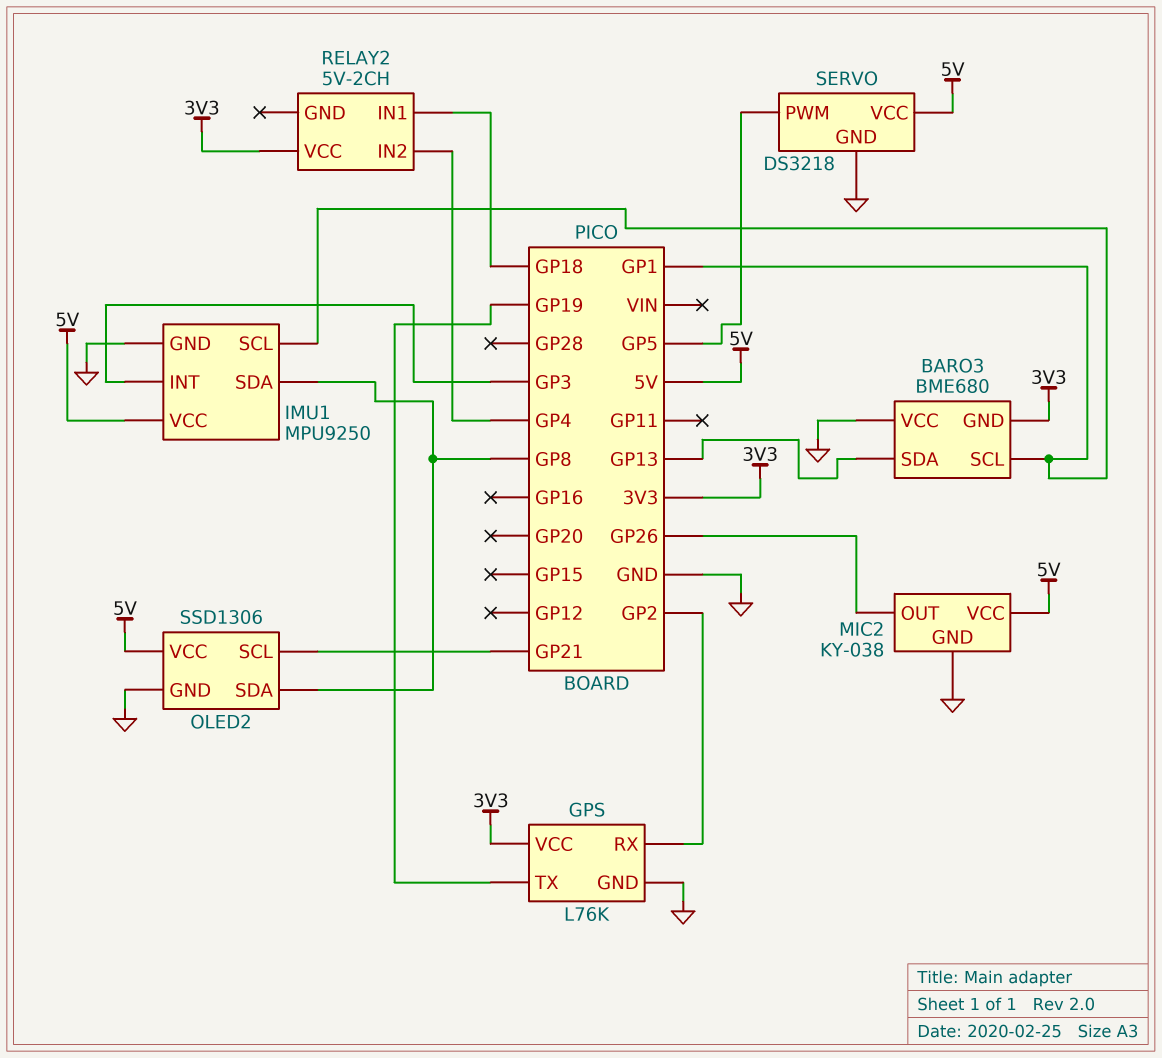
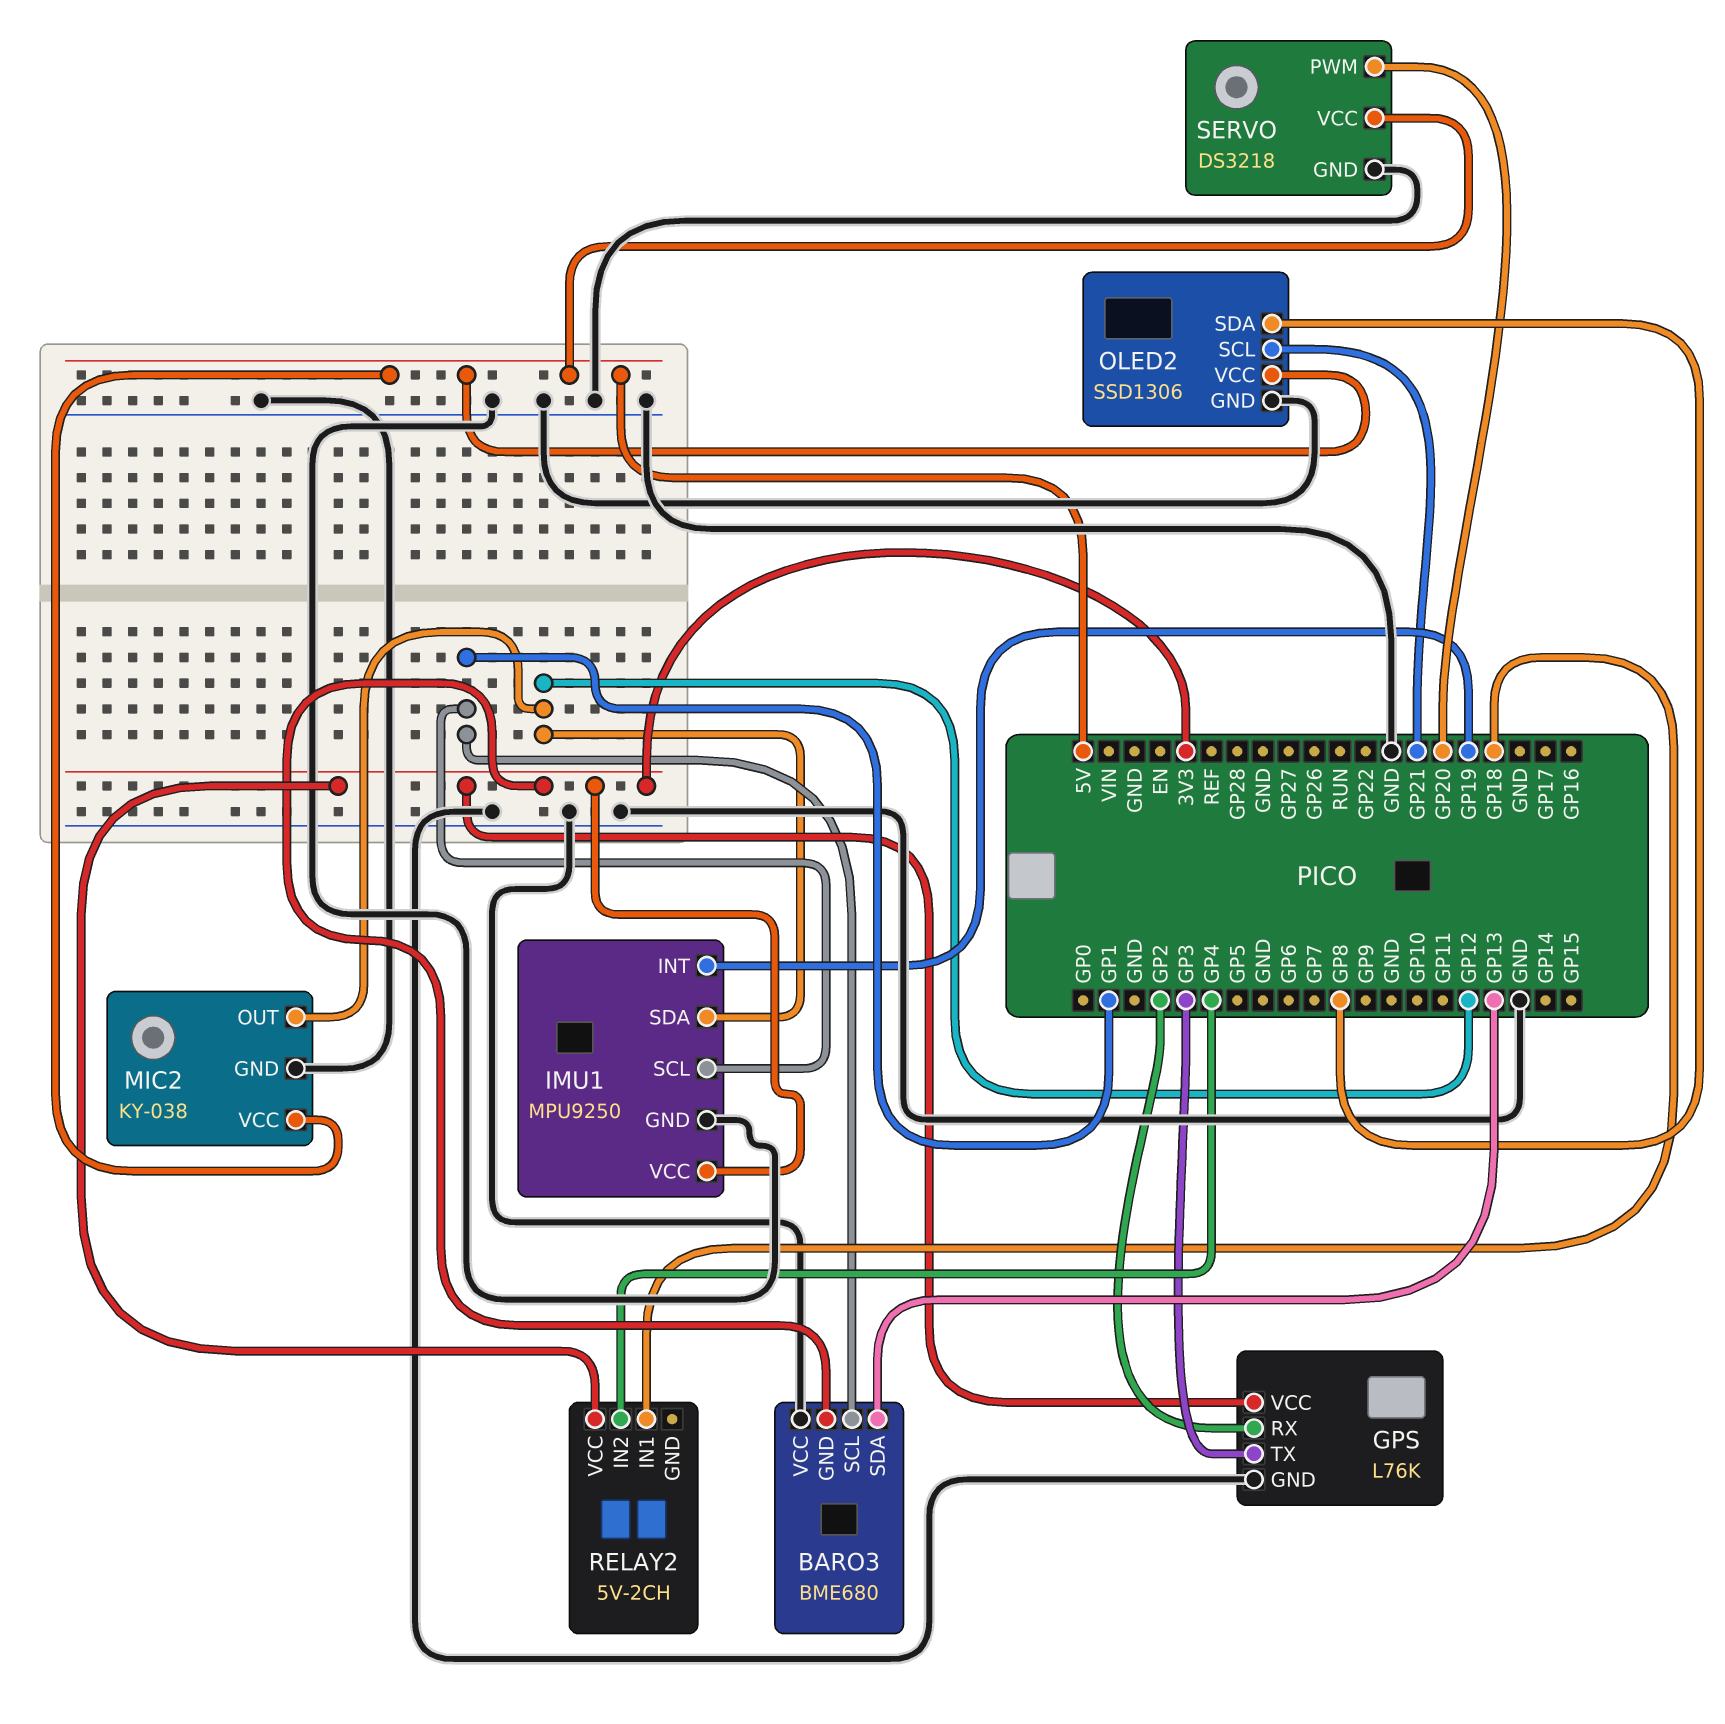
GPS pin TX: GP19 -> GP3
IMU1 pin INT: GP3 -> GP19
IMU1 pin SDA: GP8 -> GP12
IMU1 pin VCC: 5V -> 3V3
MIC2 pin OUT: GP26 -> GP12
SERVO pin PWM: GP5 -> GP20

